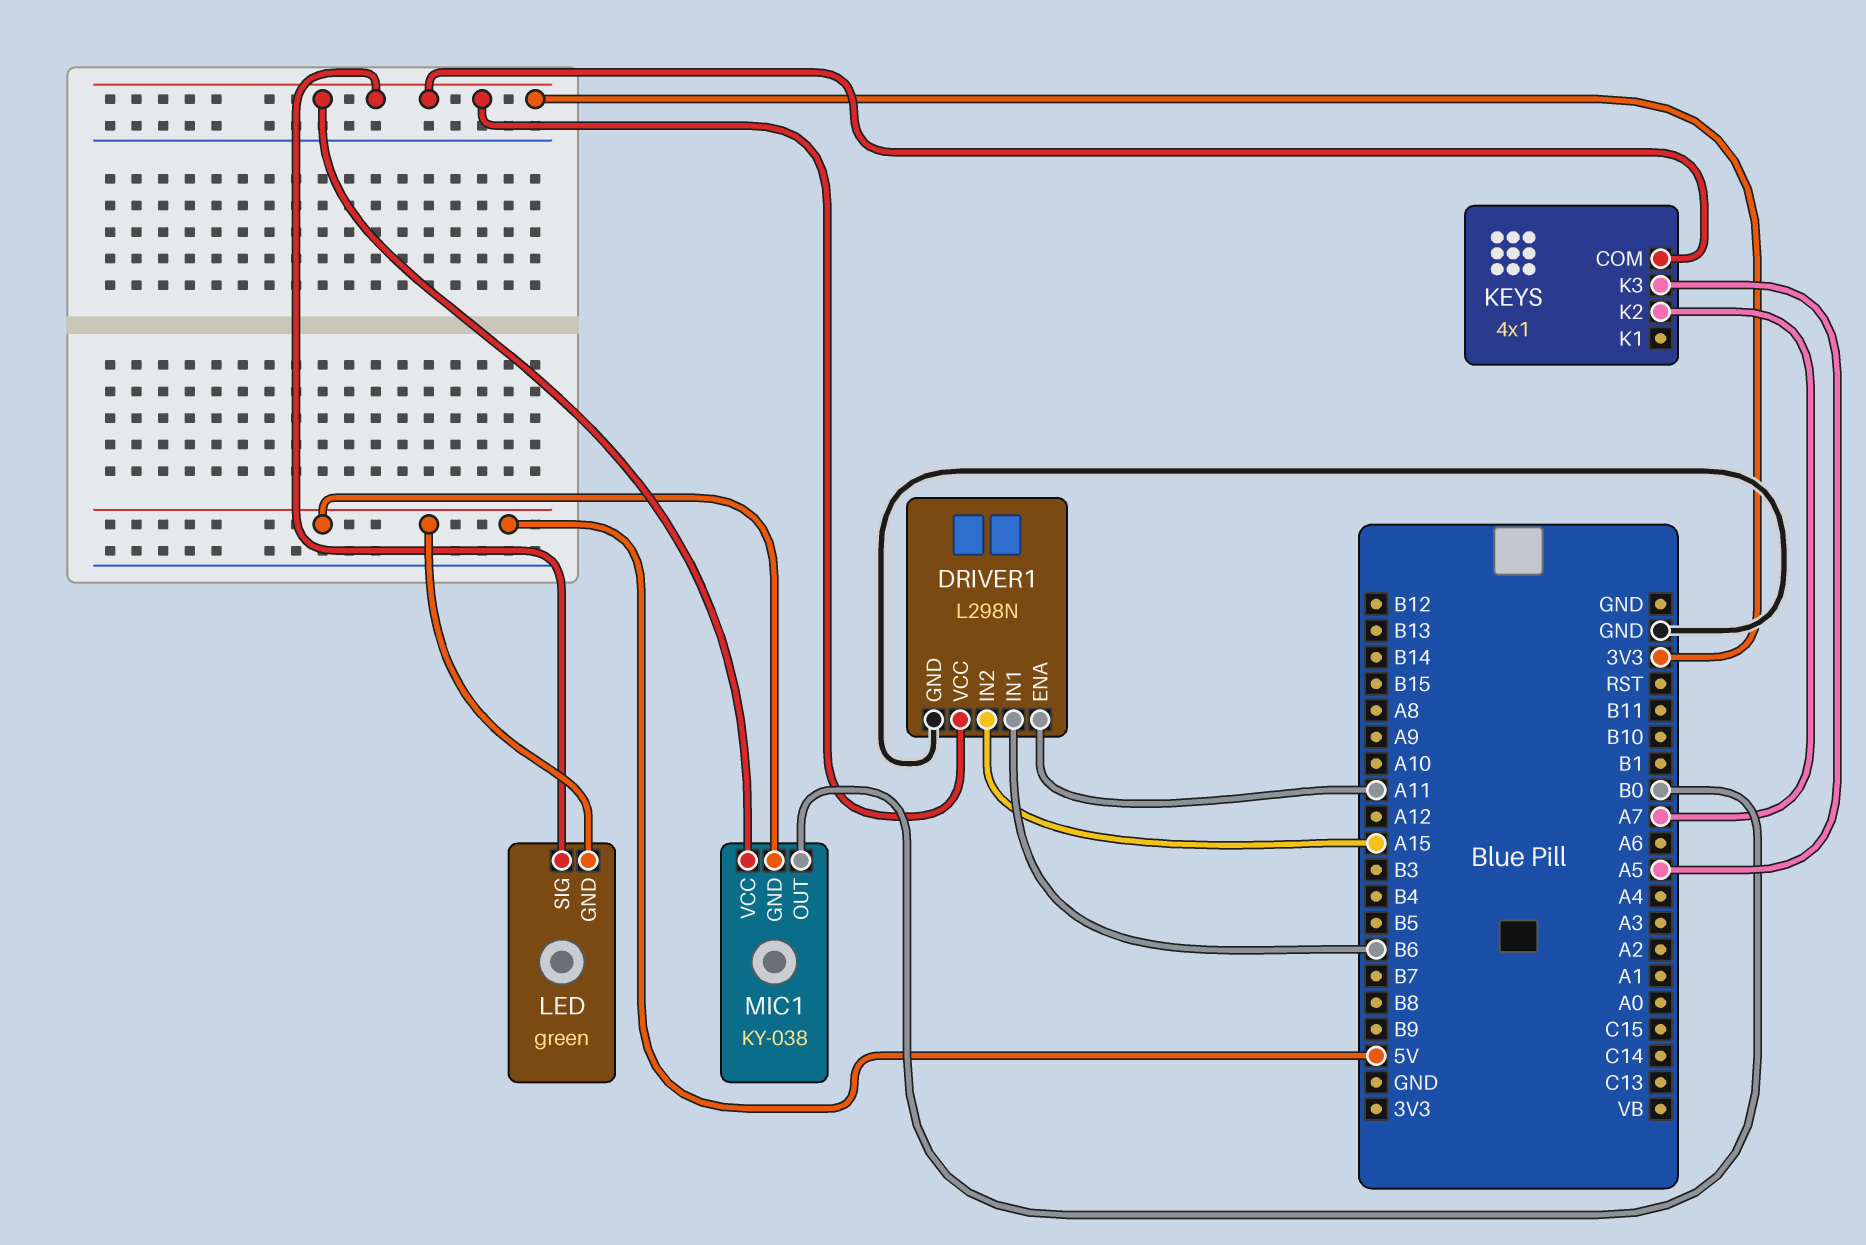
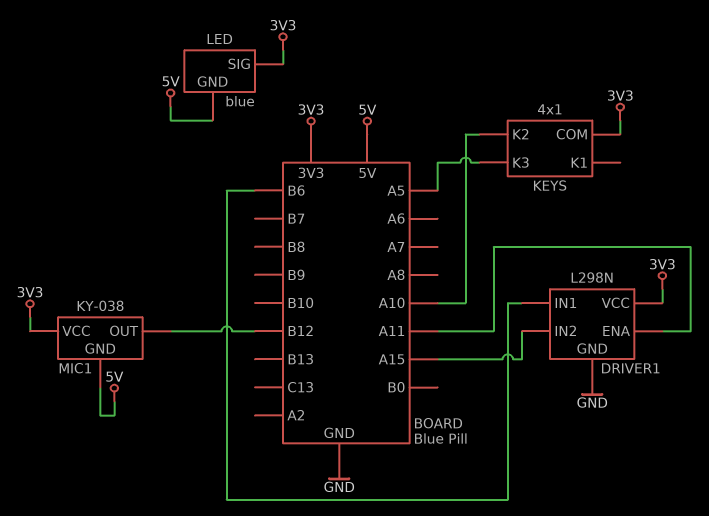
KEYS pin K2: A7 -> A10
LED: green -> blue
MIC1 pin OUT: B0 -> B12

